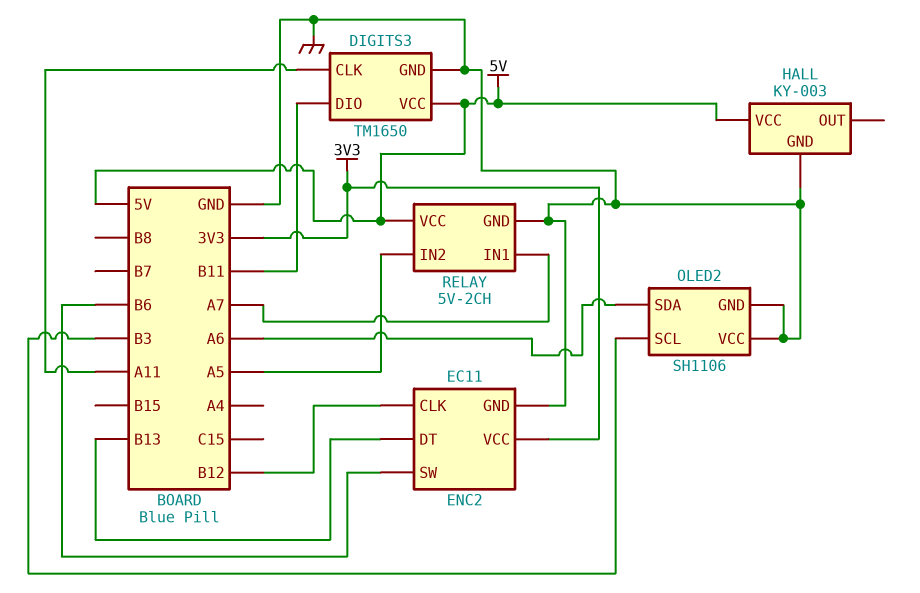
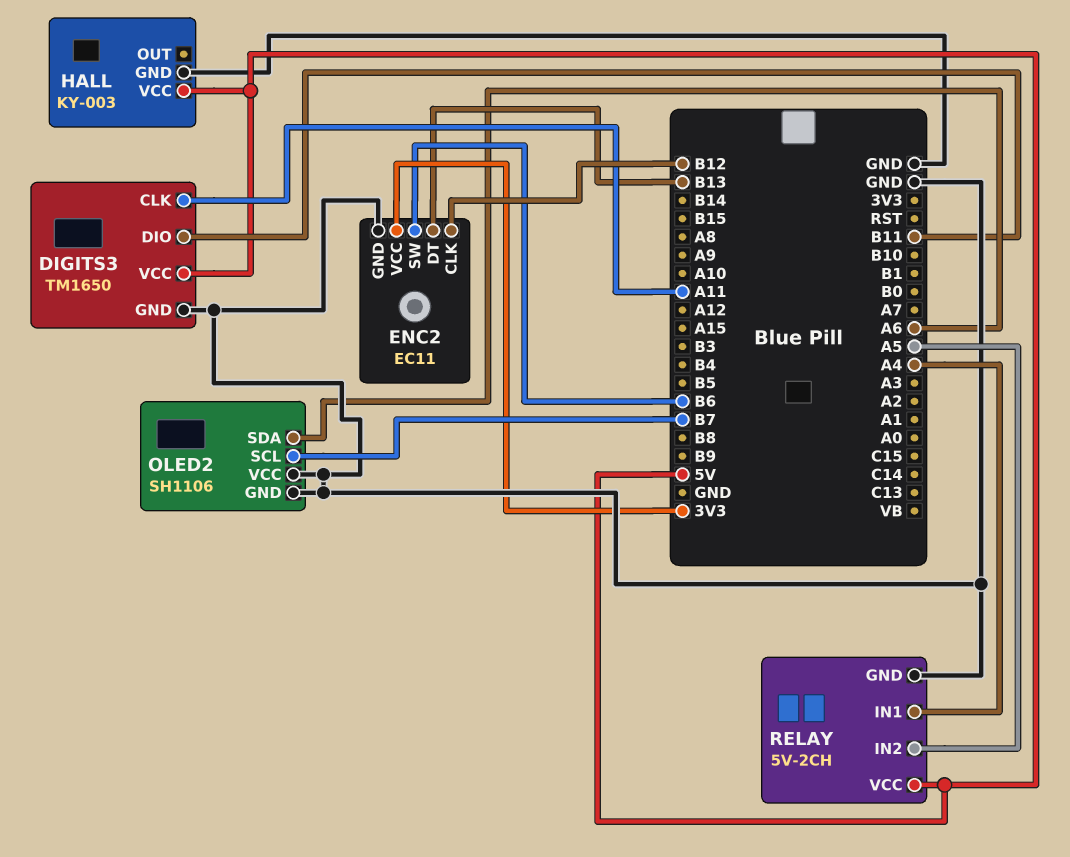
OLED2 pin SCL: B3 -> B7
RELAY pin IN1: A7 -> A4

